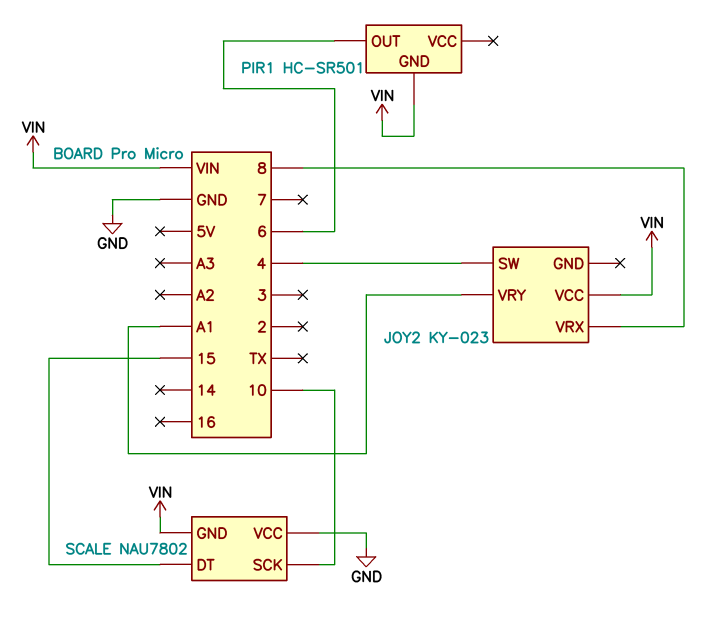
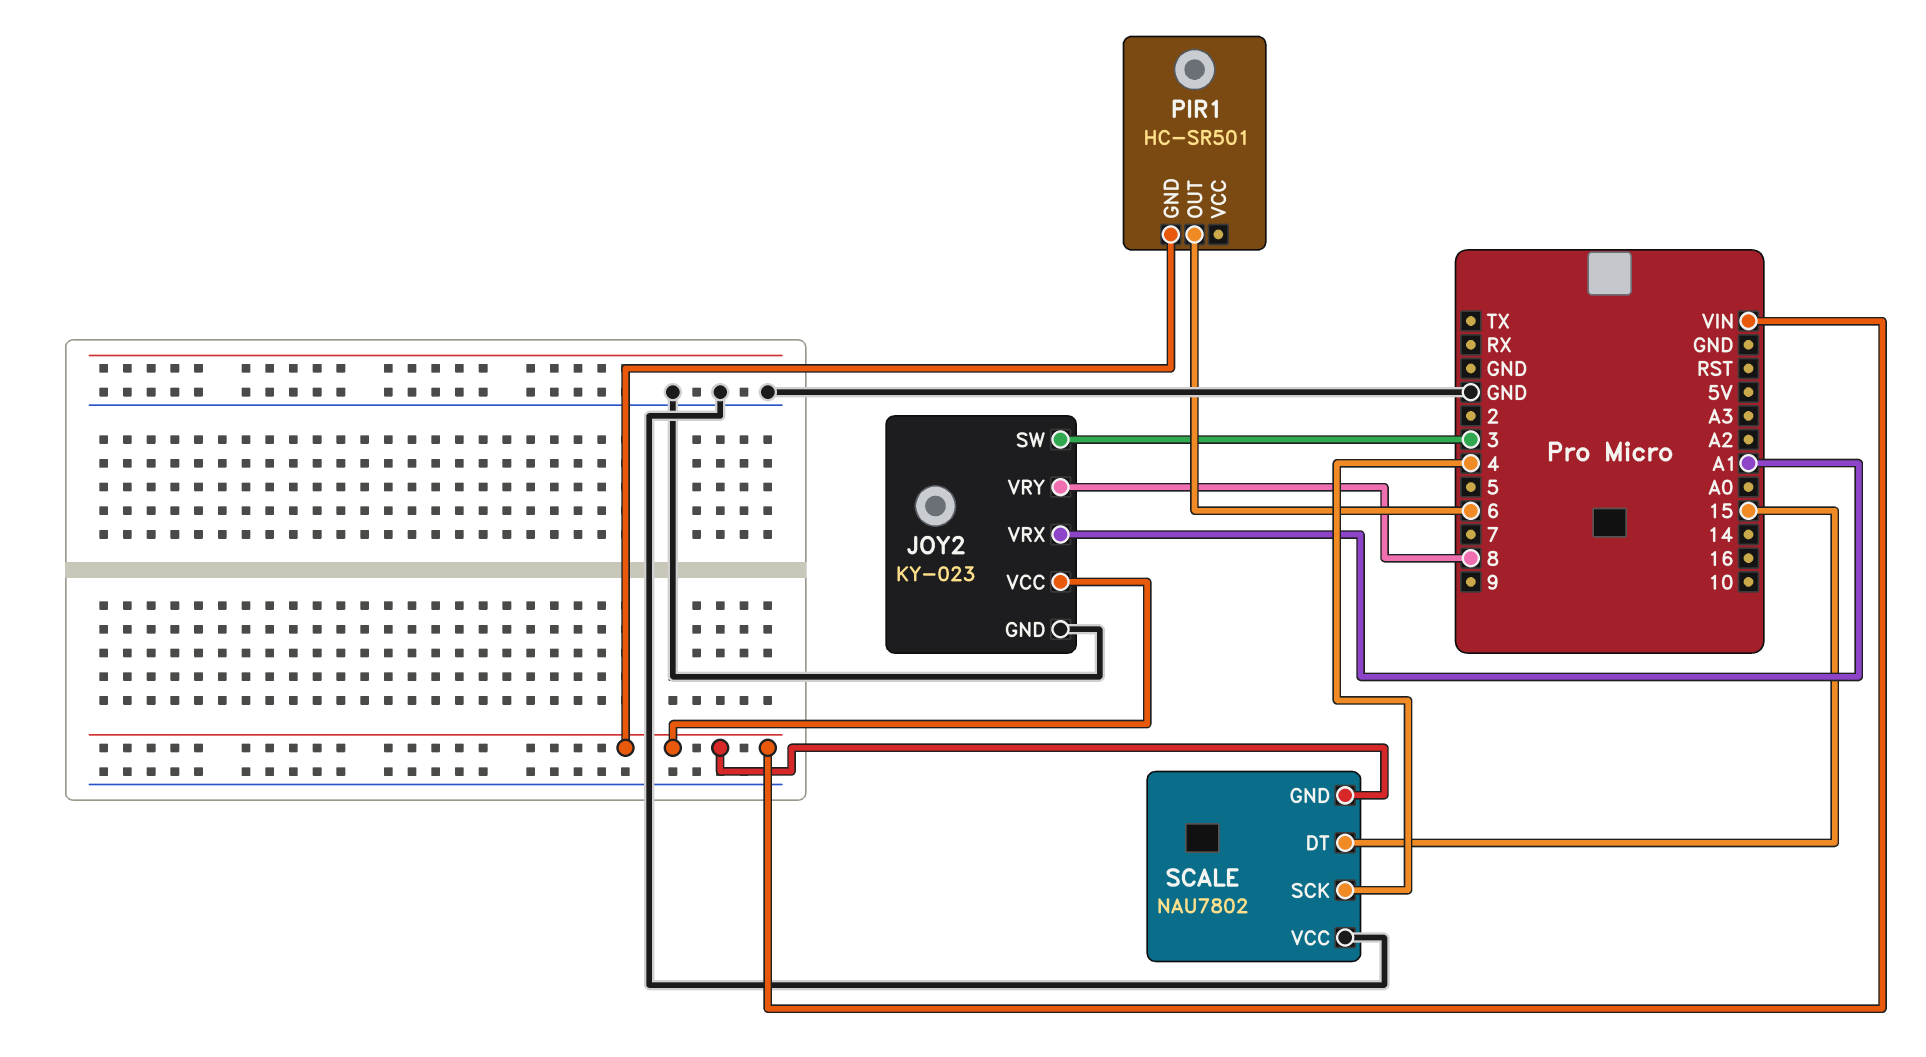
JOY2 pin GND: none -> GND
JOY2 pin SW: 4 -> 3
JOY2 pin VRX: 8 -> A1
JOY2 pin VRY: A1 -> 8
SCALE pin SCK: 10 -> 4

